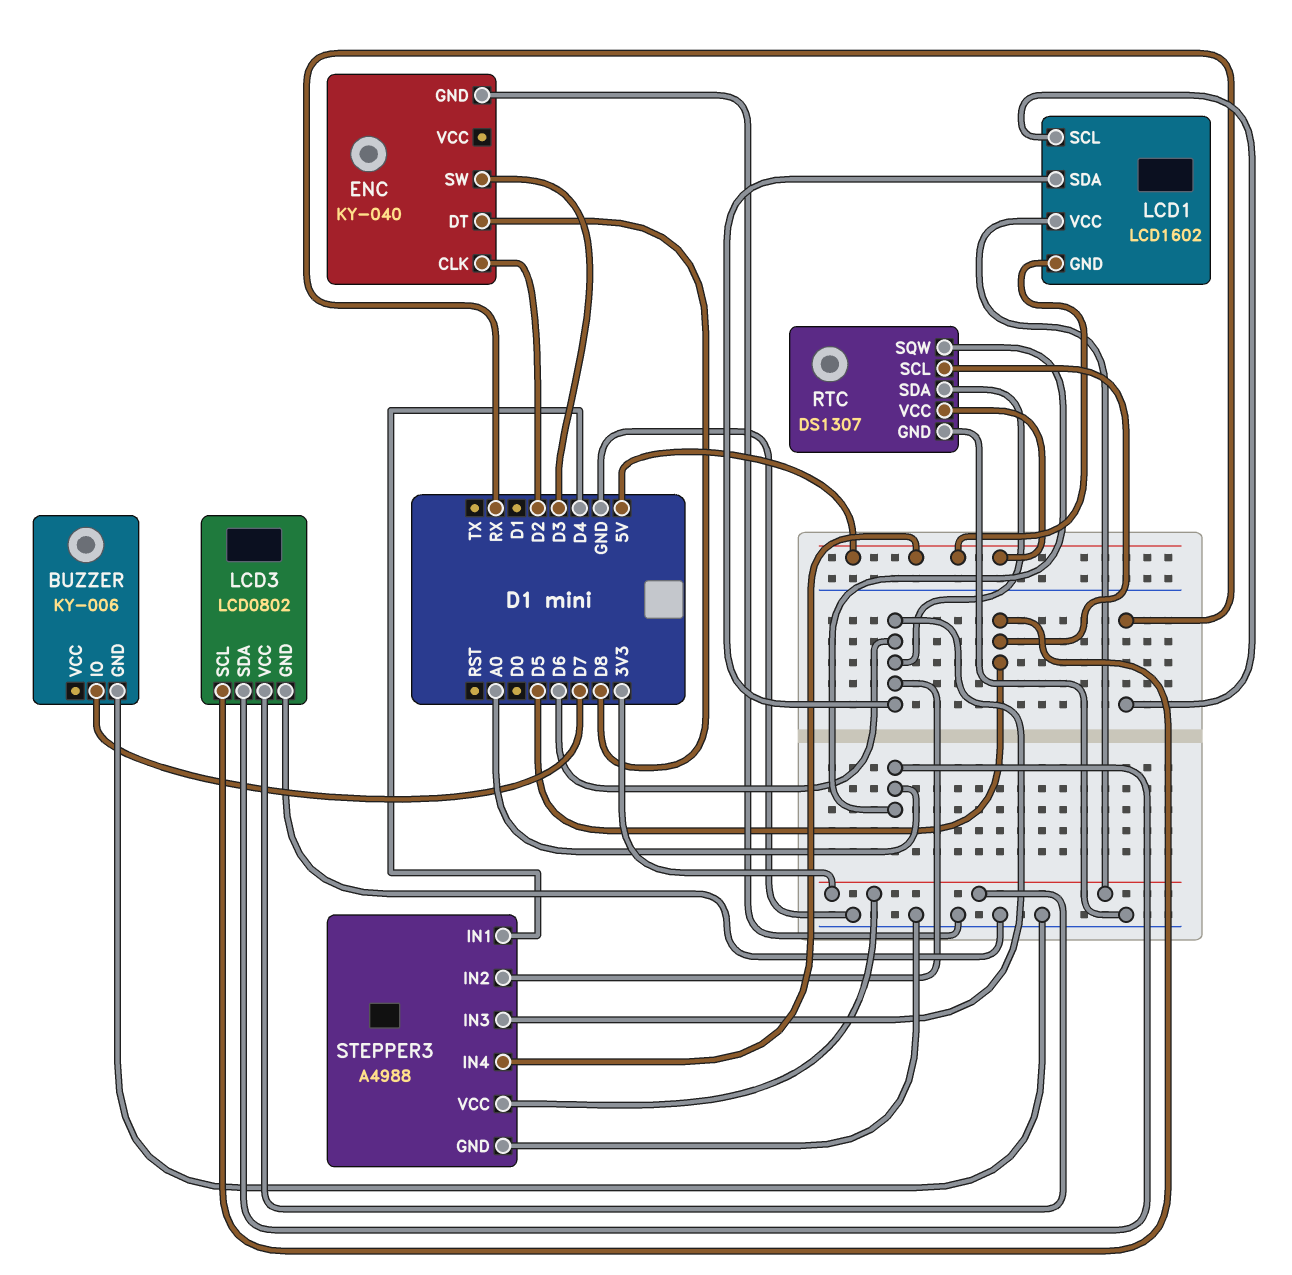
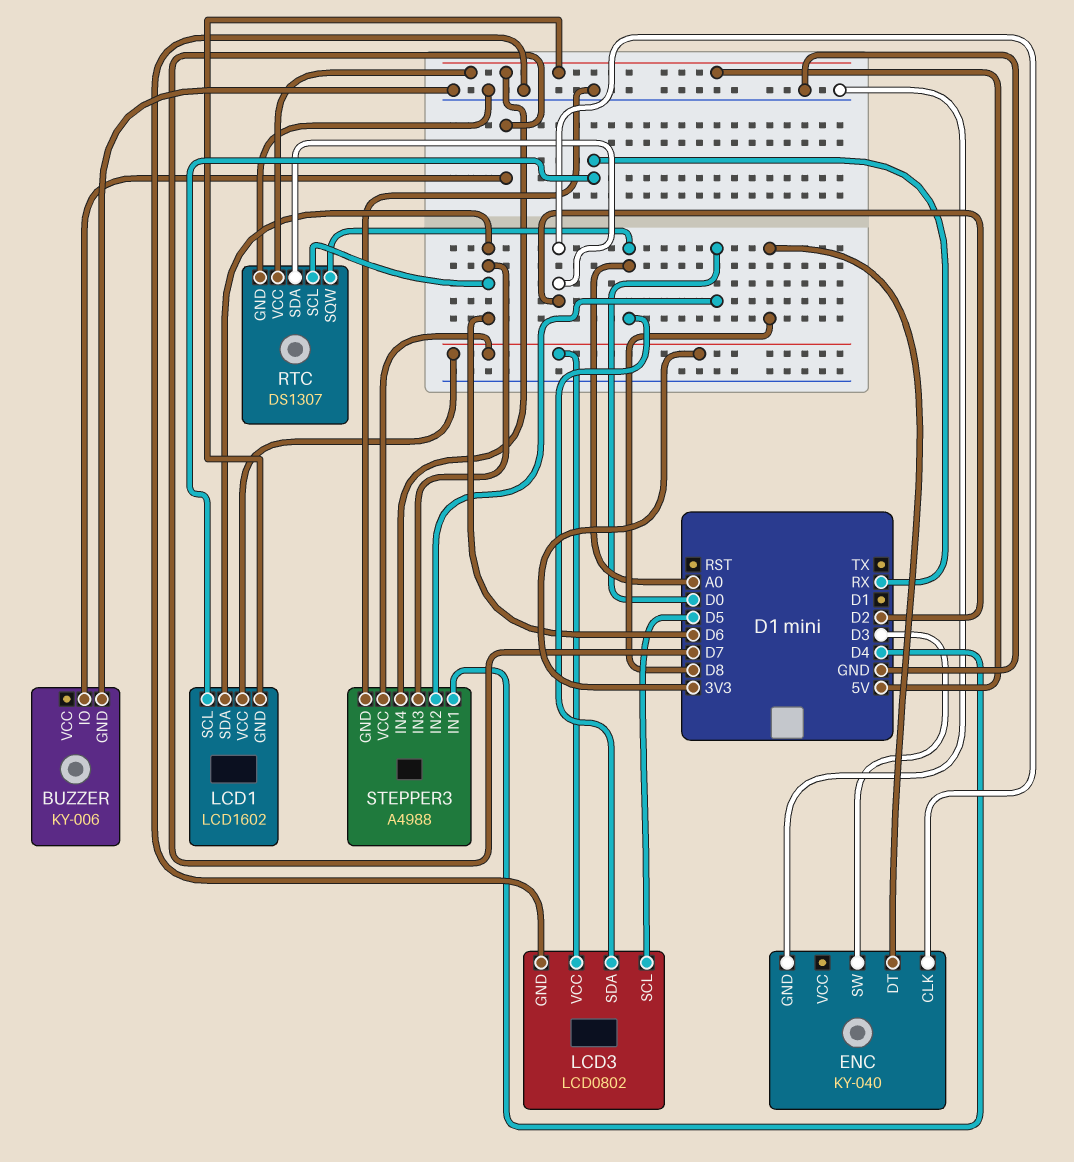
RTC pin SCL: D5 -> D6
RTC pin SDA: D6 -> D2
STEPPER3 pin IN2: D6 -> D0

